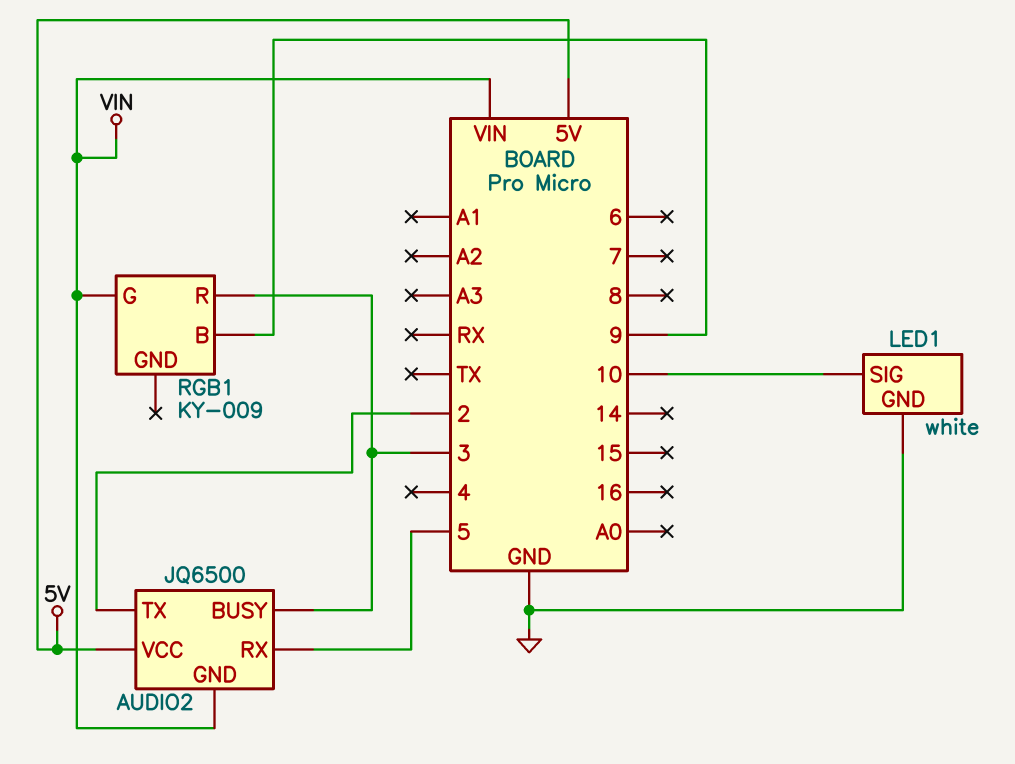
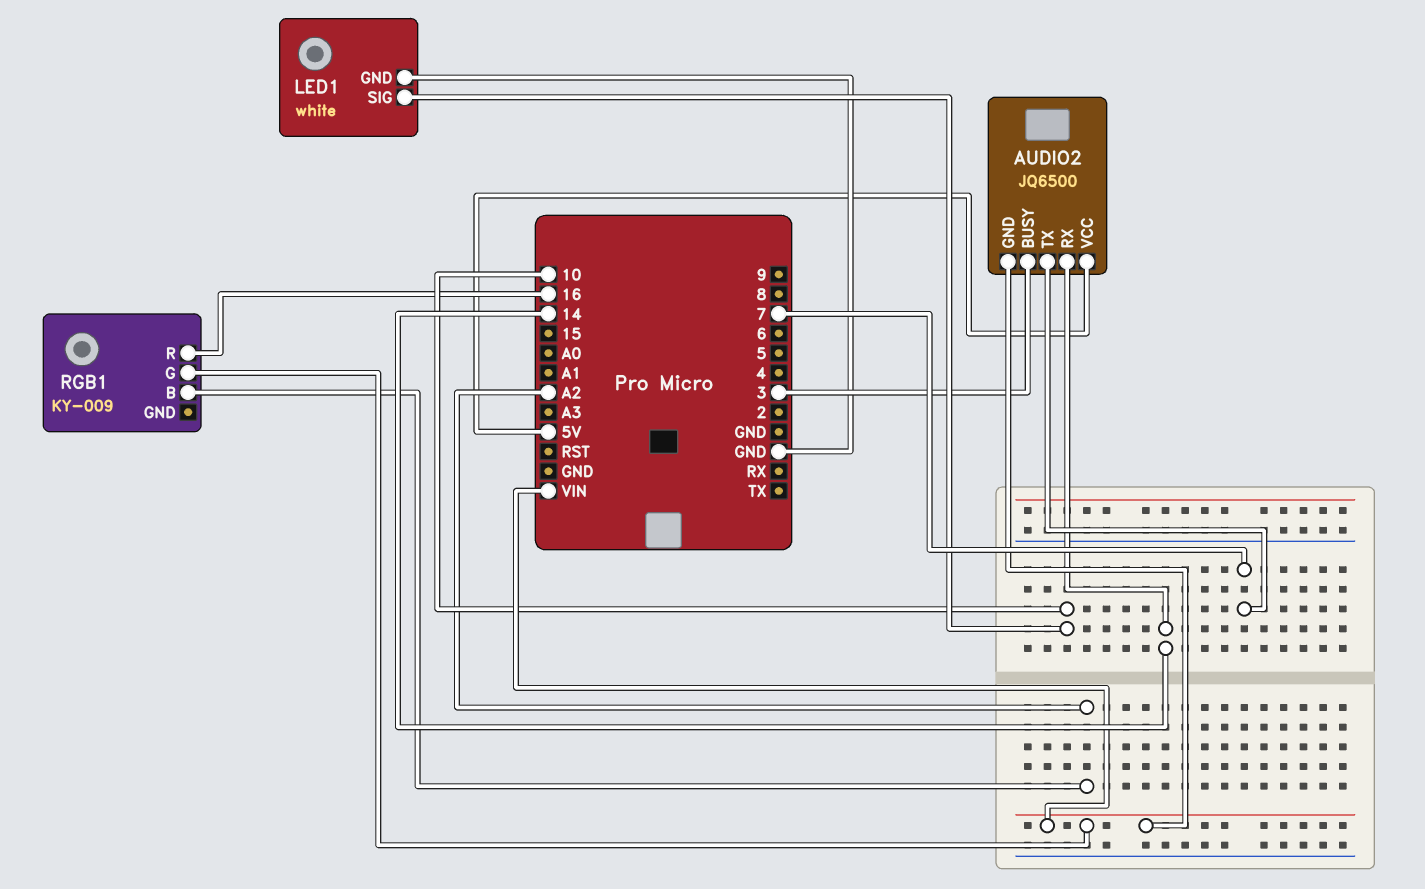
AUDIO2 pin RX: 5 -> 14
AUDIO2 pin TX: 2 -> 7
RGB1 pin B: 9 -> A2
RGB1 pin R: 3 -> 16

